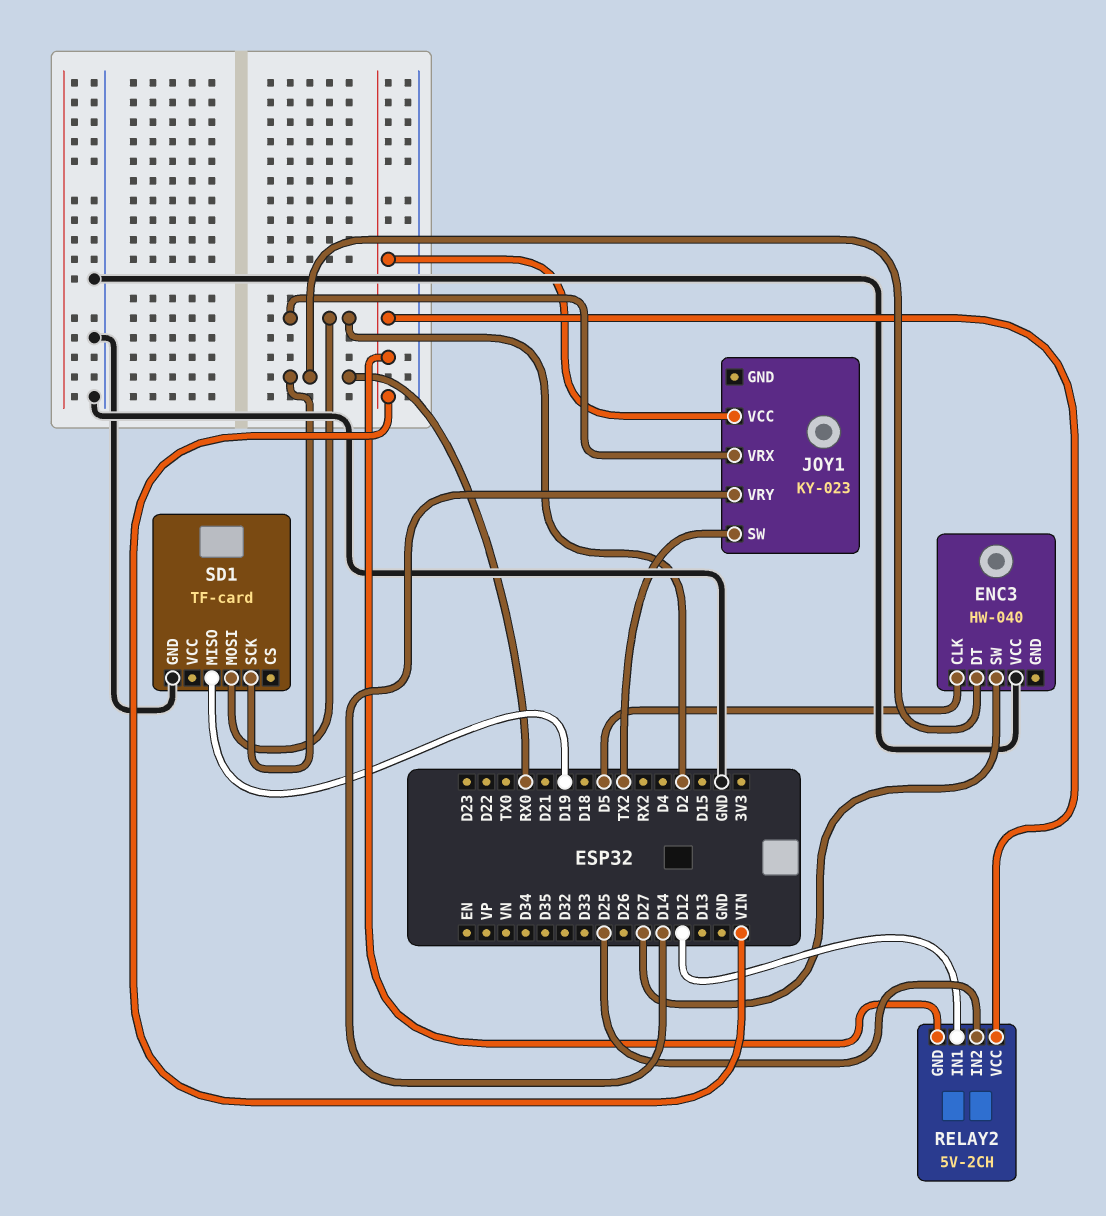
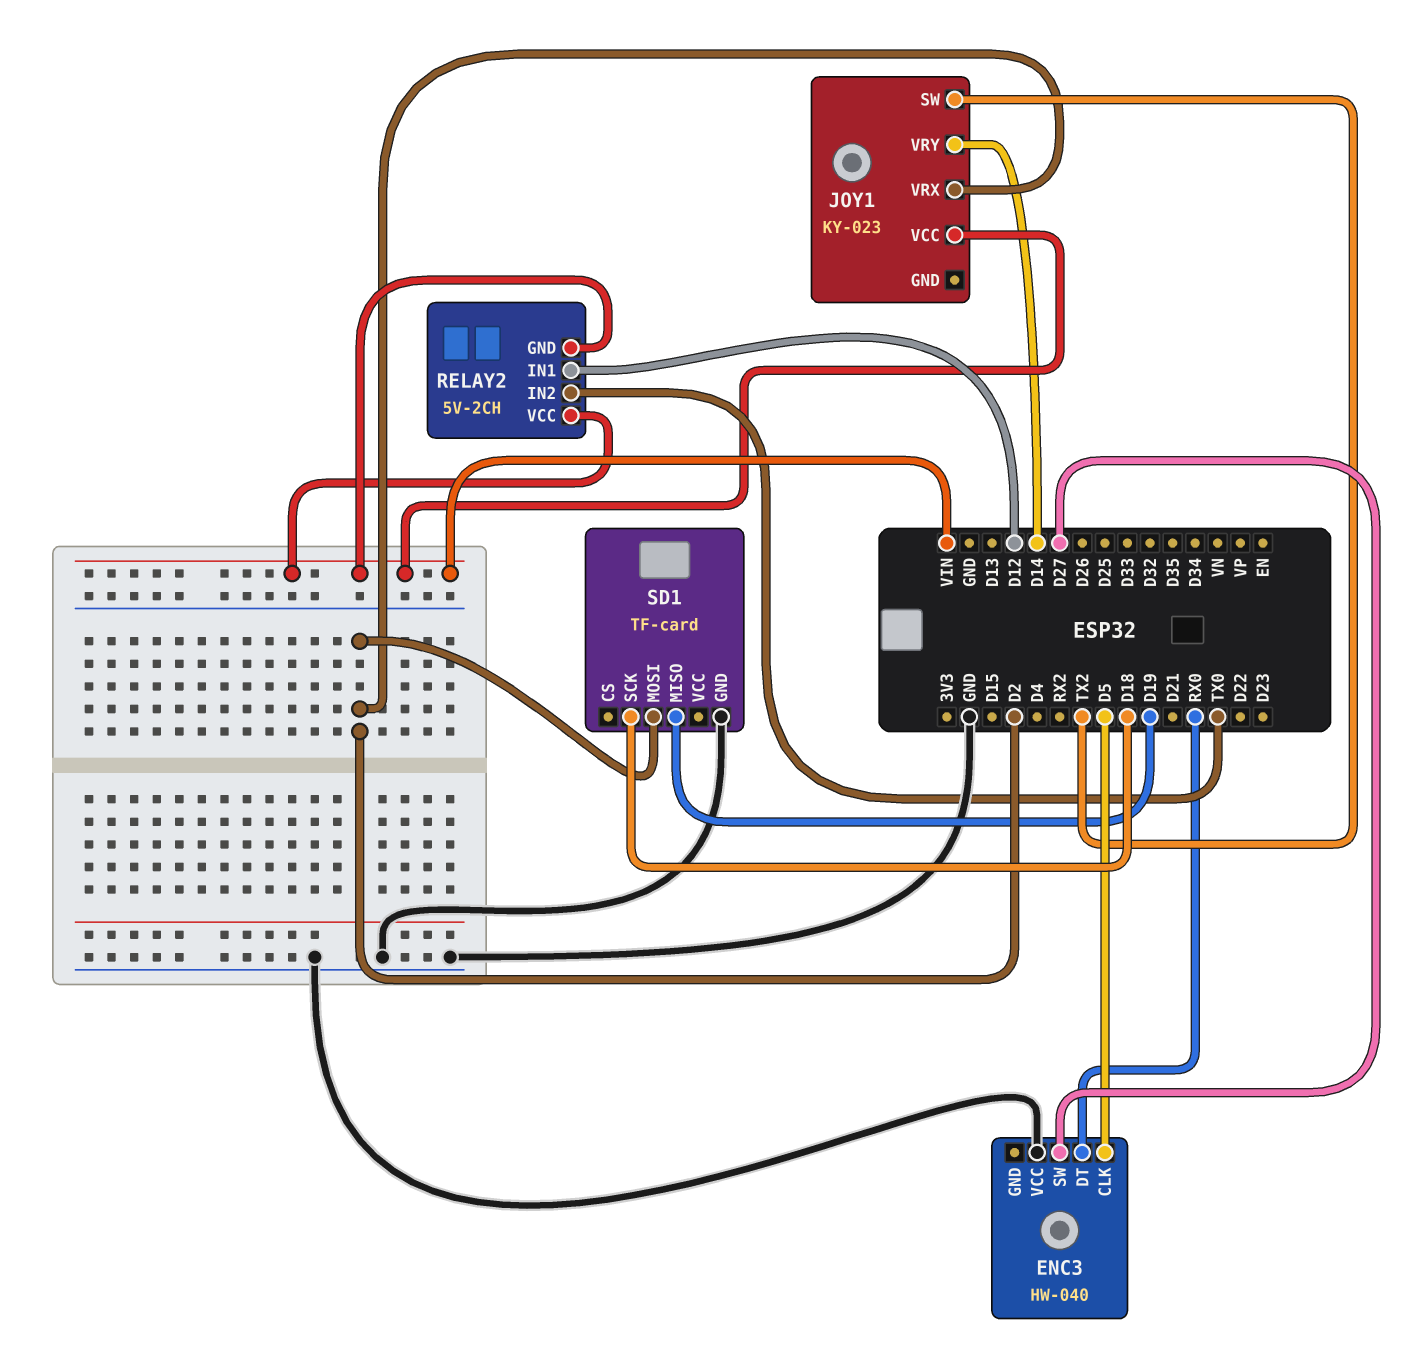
RELAY2 pin IN2: D25 -> TX0
SD1 pin SCK: RX0 -> D18

